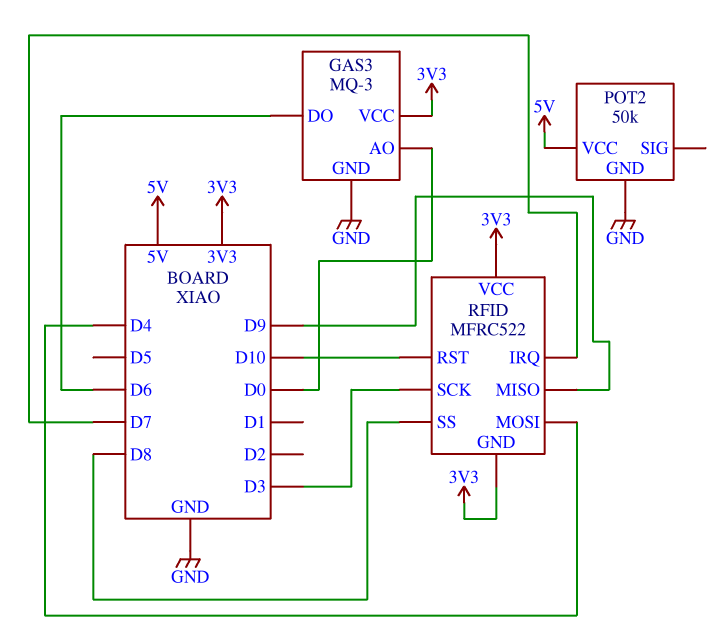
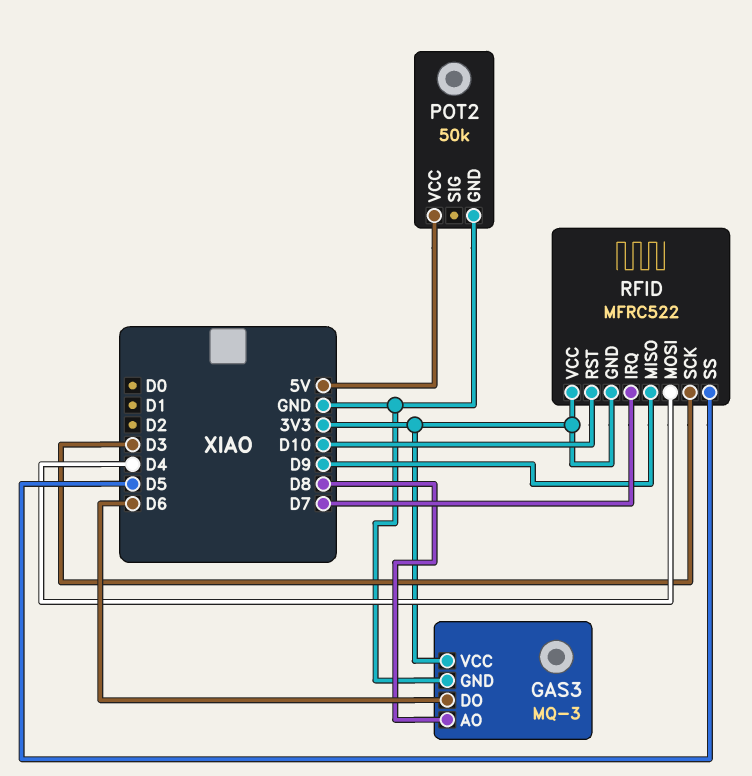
GAS3 pin AO: D0 -> D8
RFID pin SS: D8 -> D5

